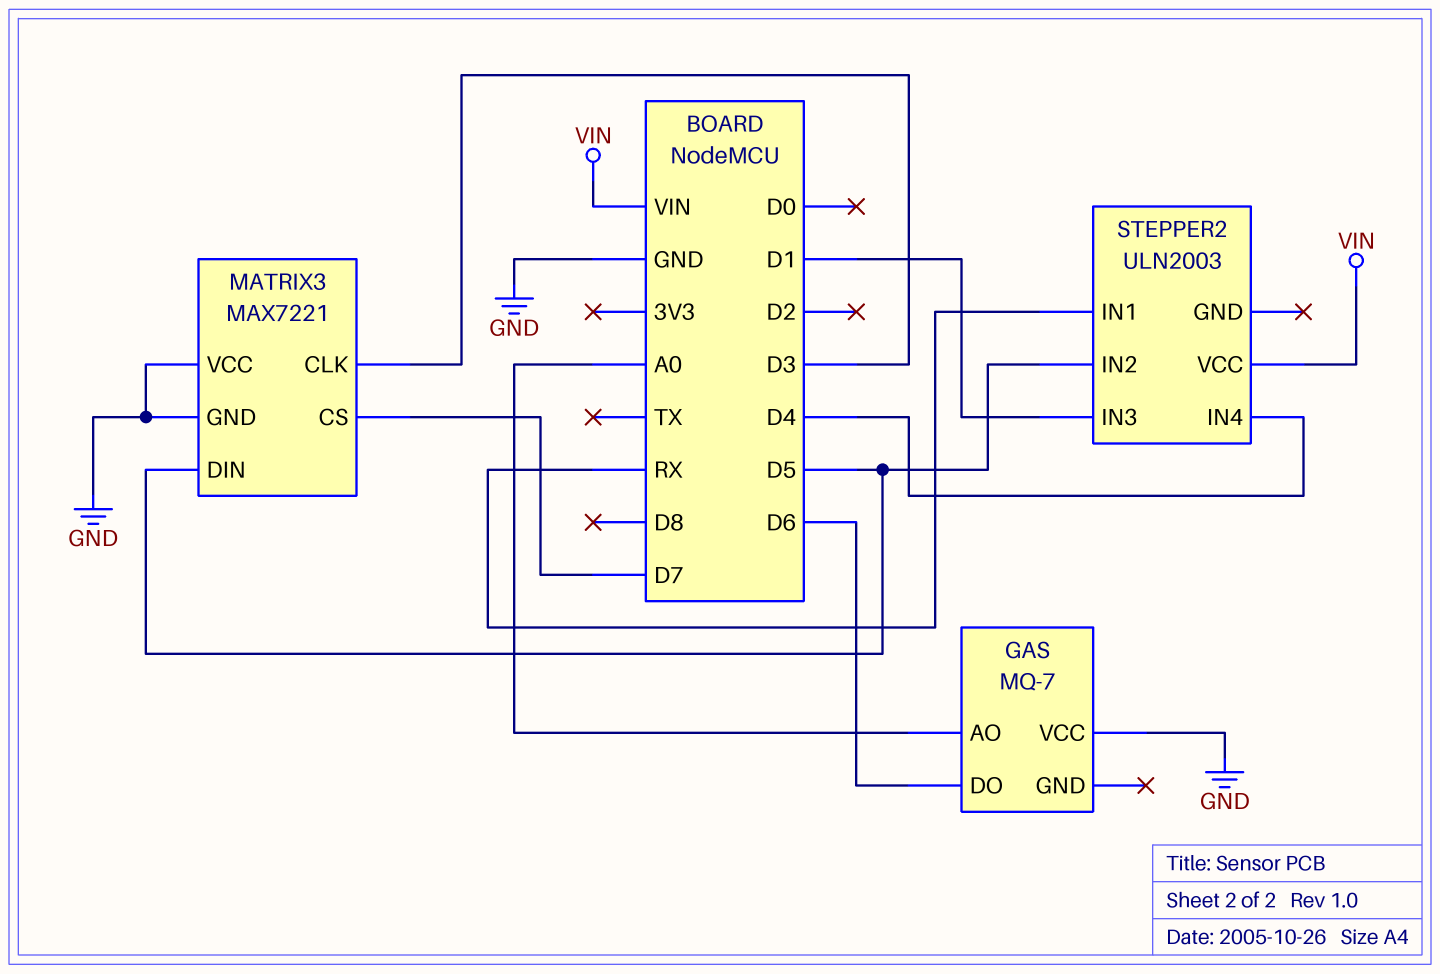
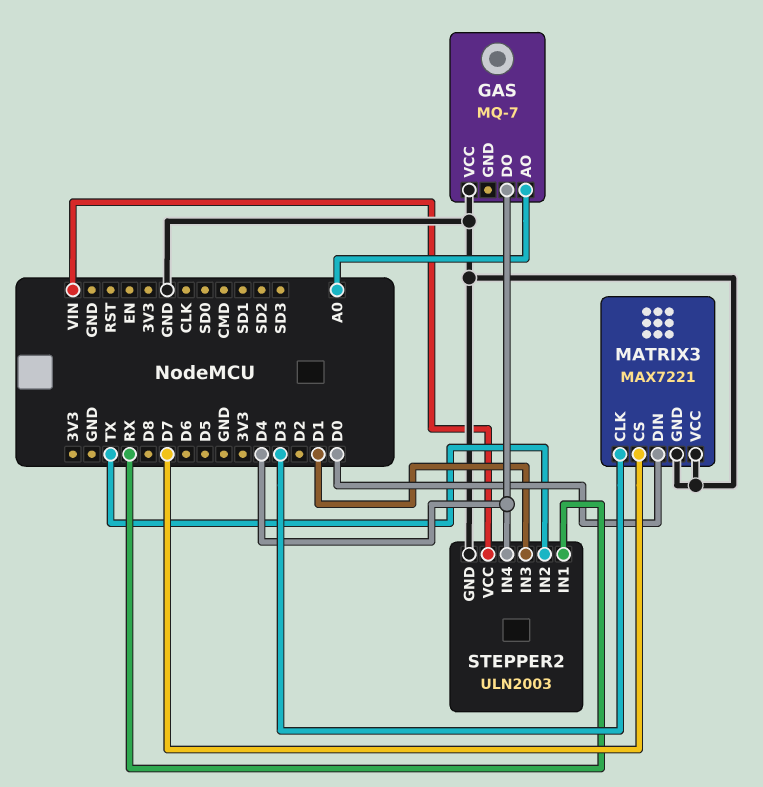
GAS pin DO: D6 -> D4
MATRIX3 pin DIN: D5 -> D0
STEPPER2 pin GND: none -> GND
STEPPER2 pin IN2: D5 -> TX

